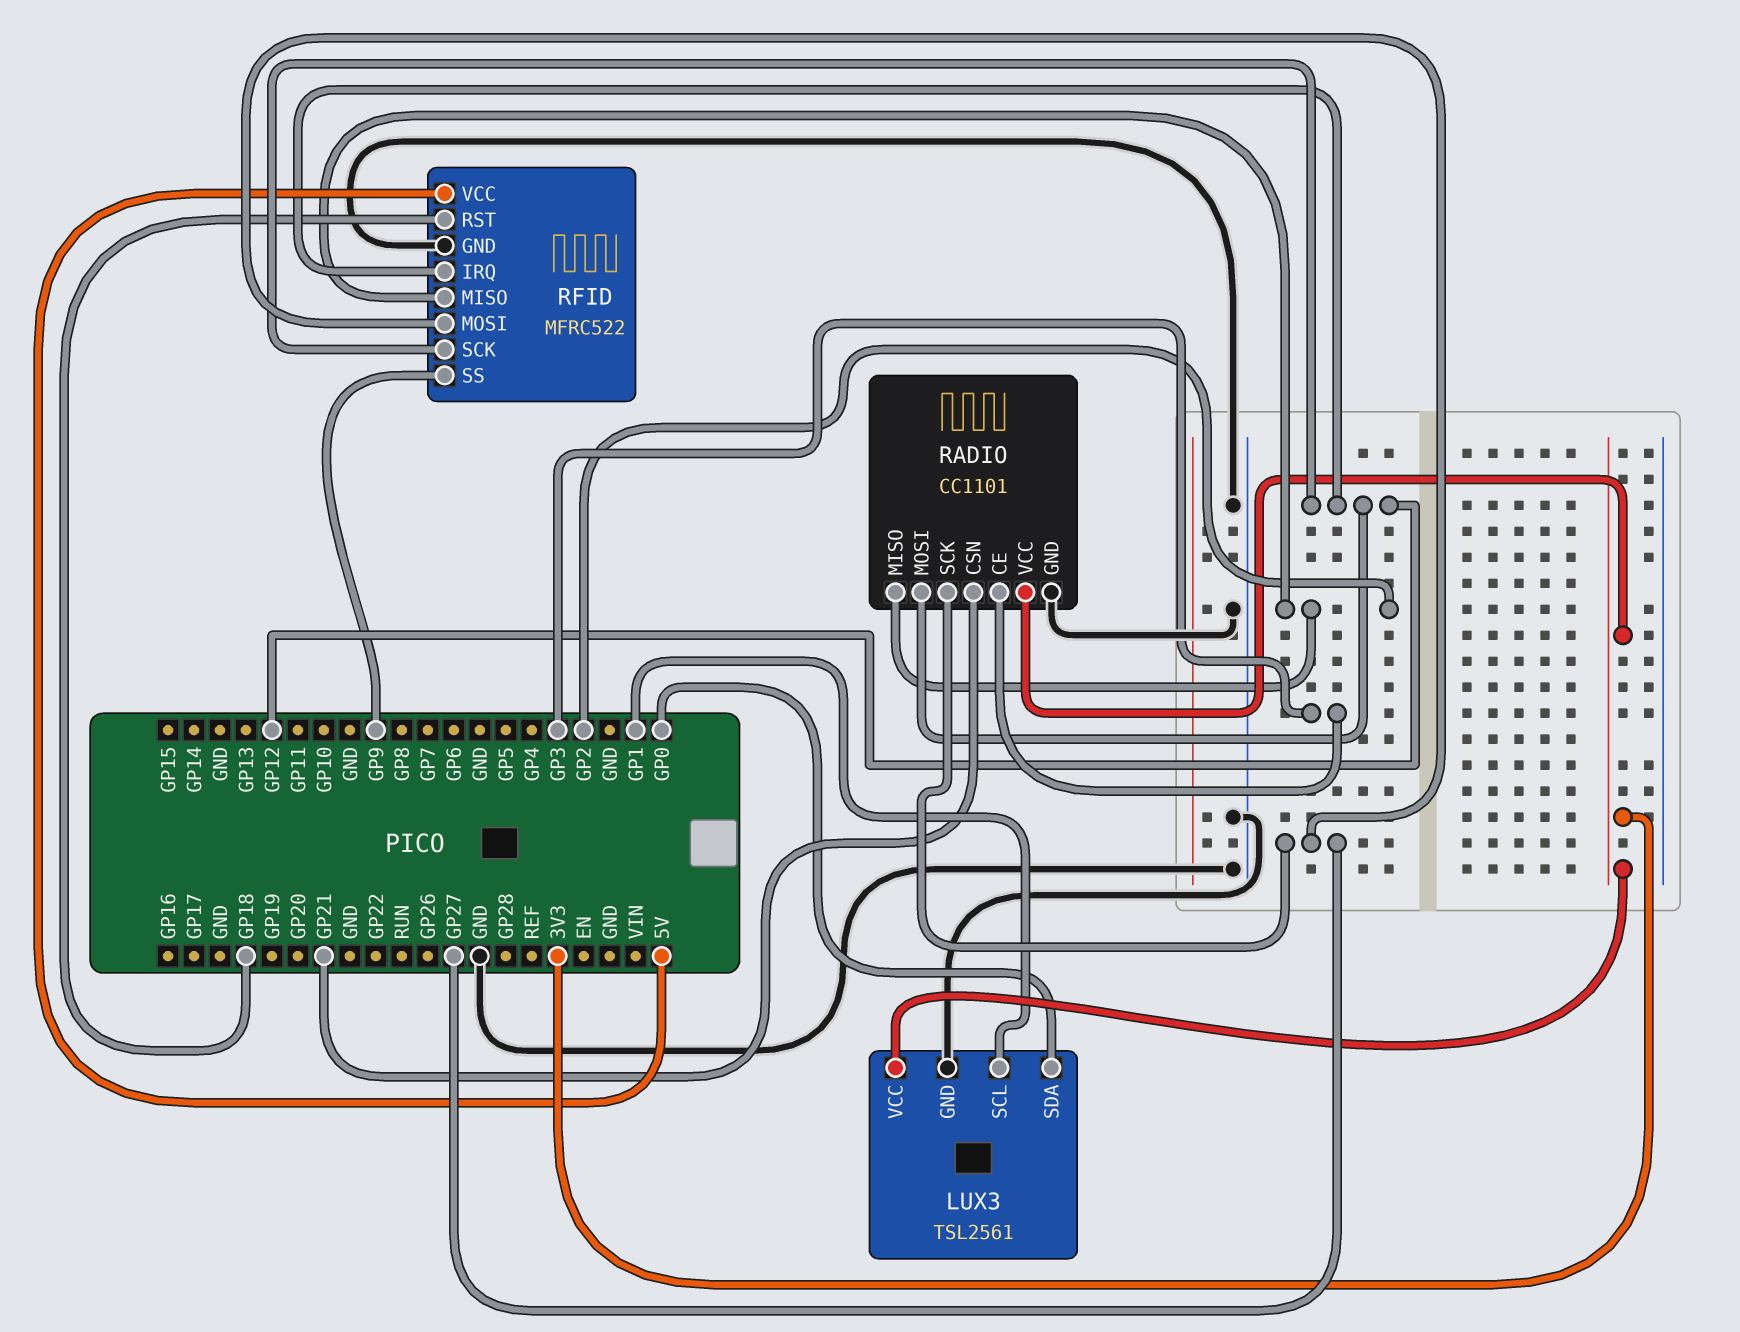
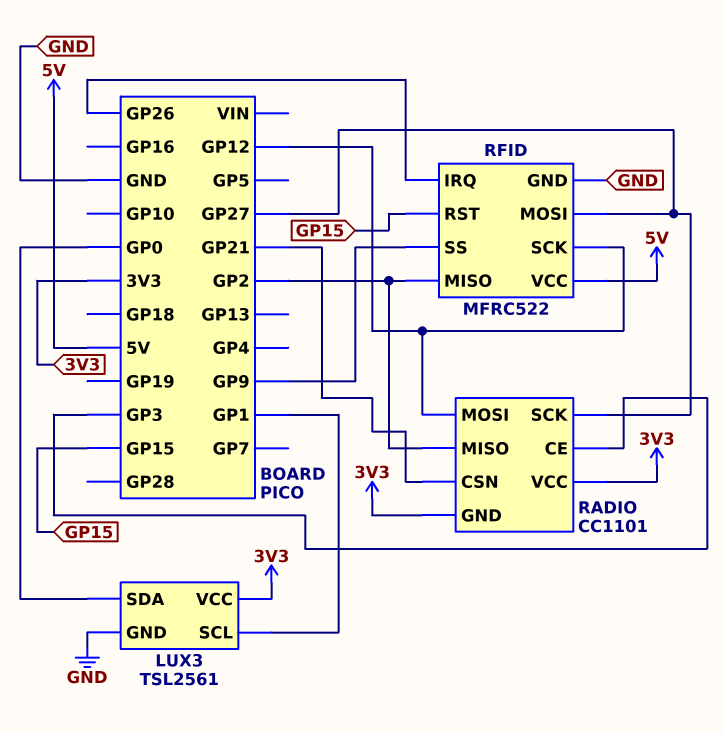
RADIO pin GND: GND -> 3V3
RFID pin IRQ: GP12 -> GP26
RFID pin RST: GP18 -> GP15

